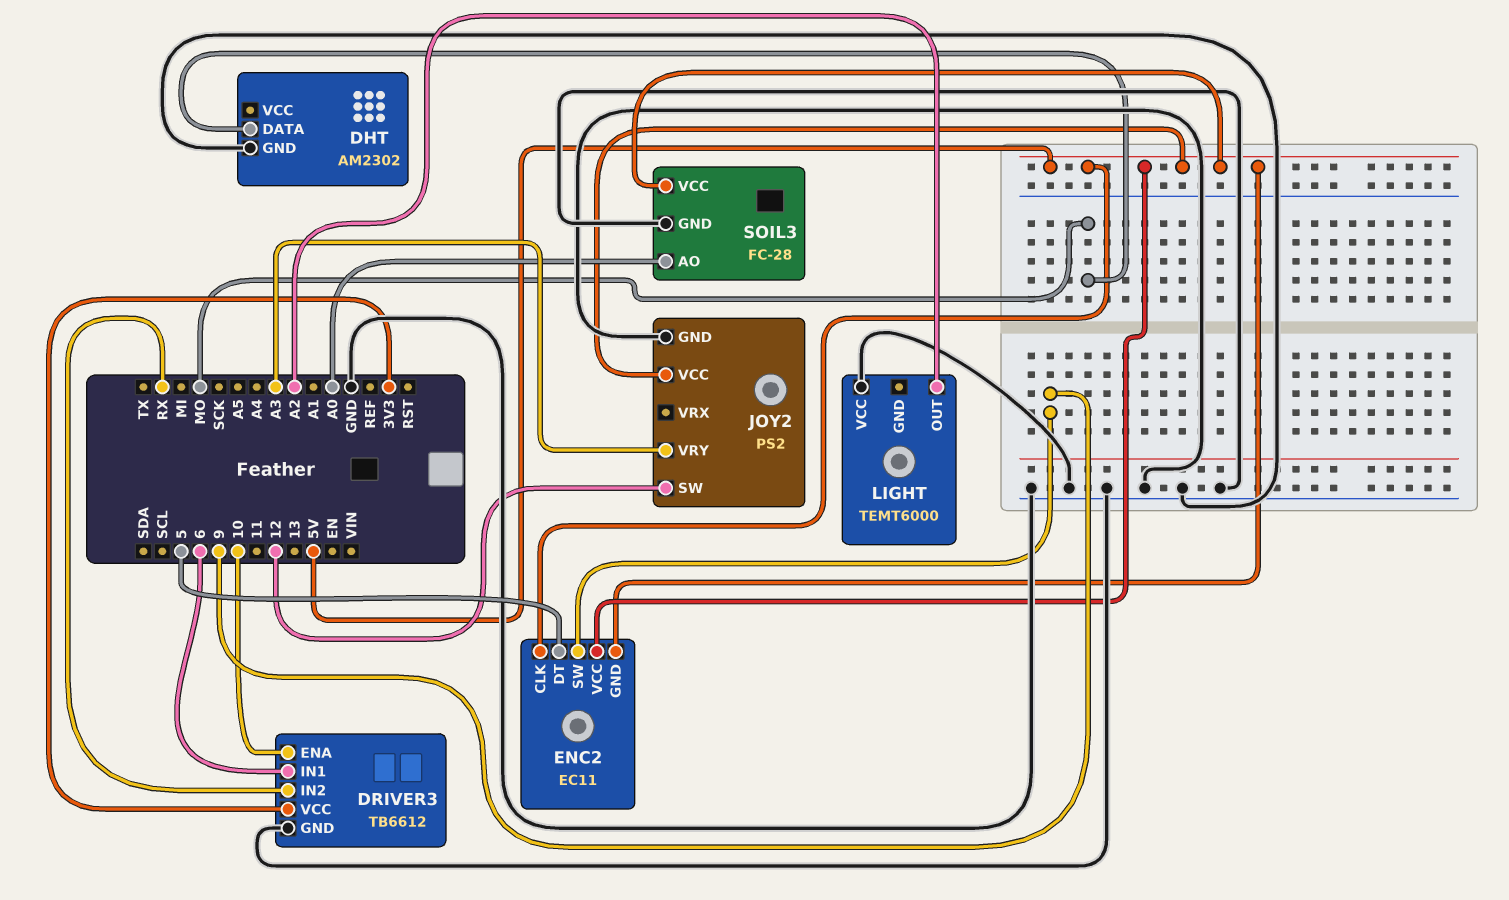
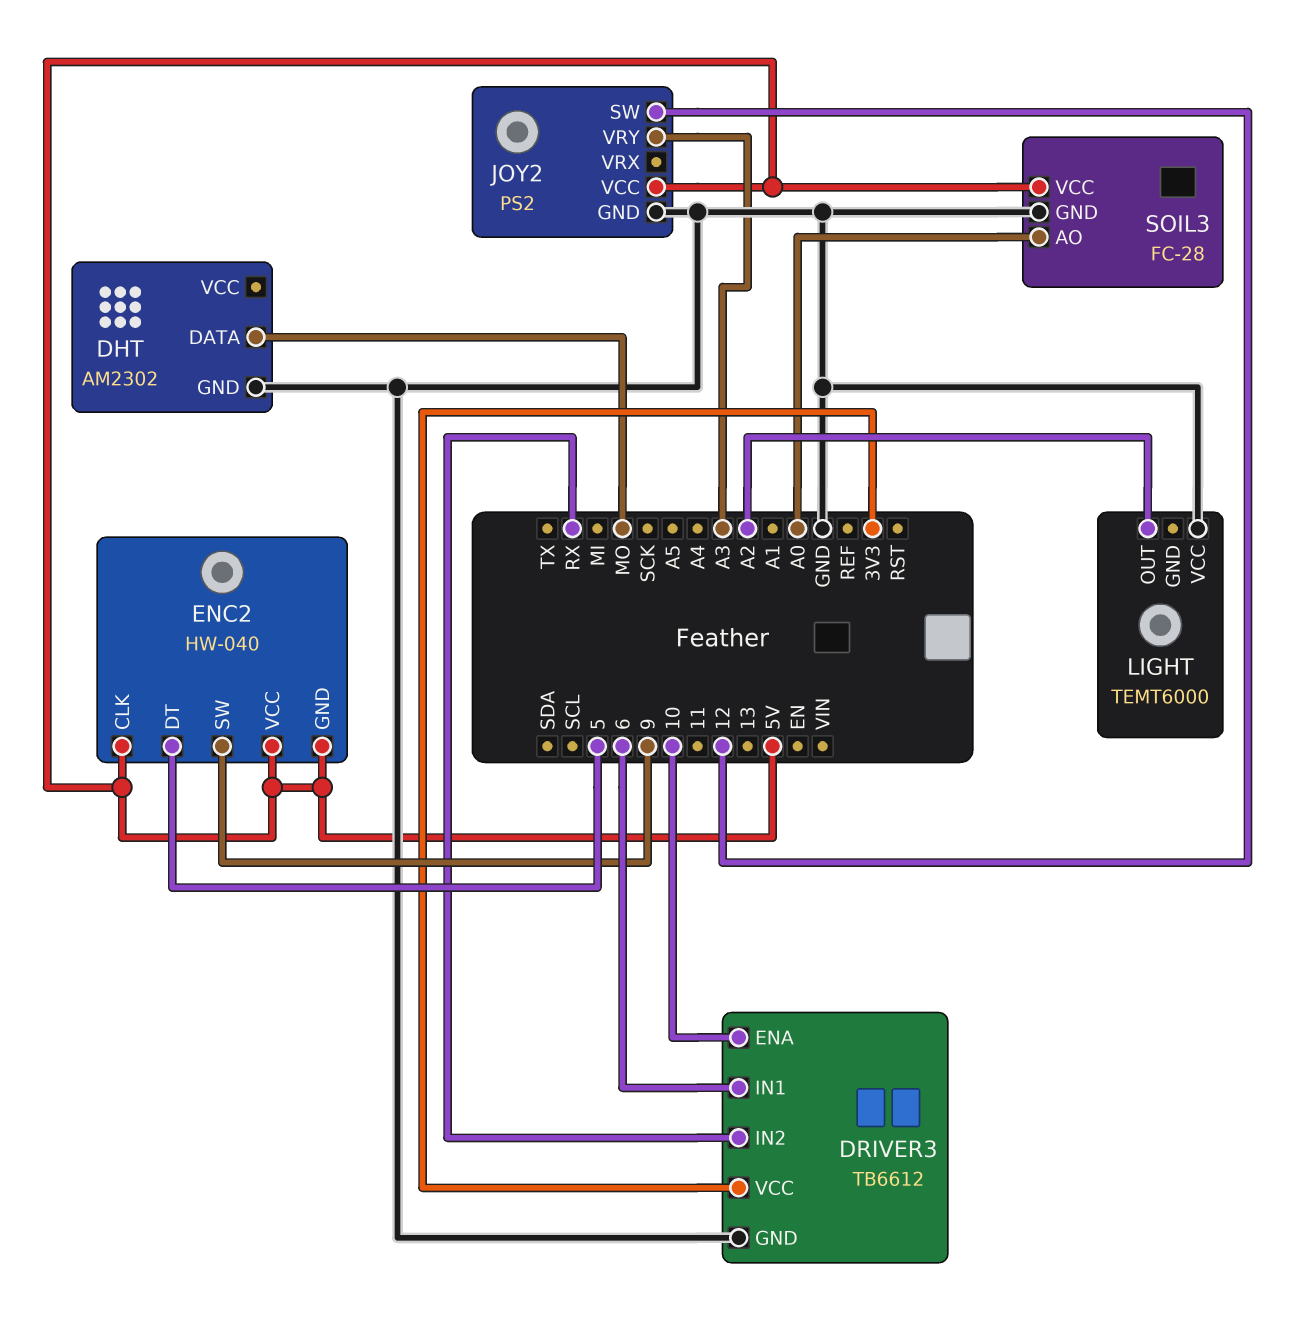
ENC2: EC11 -> HW-040

